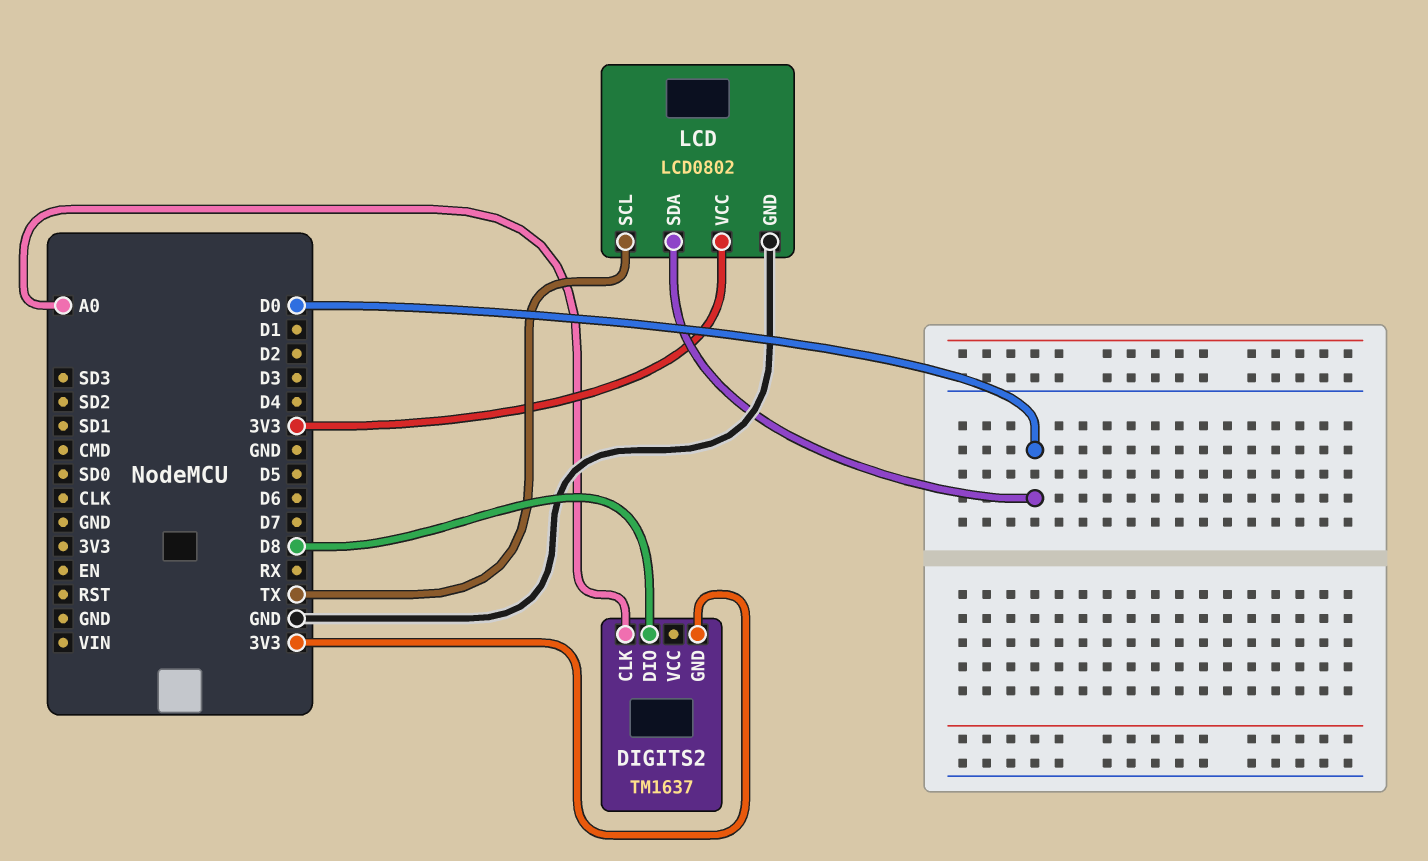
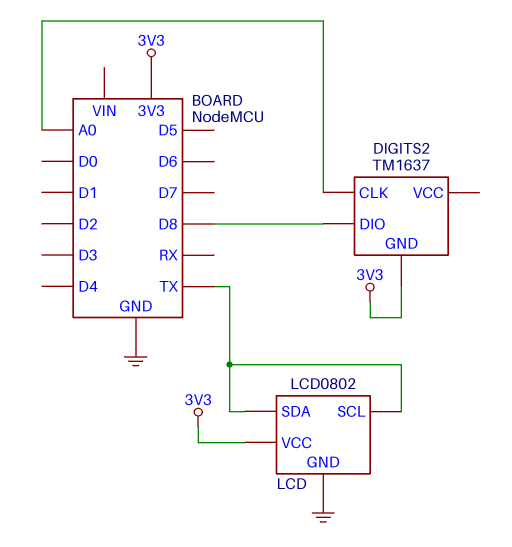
LCD pin SDA: D0 -> TX

